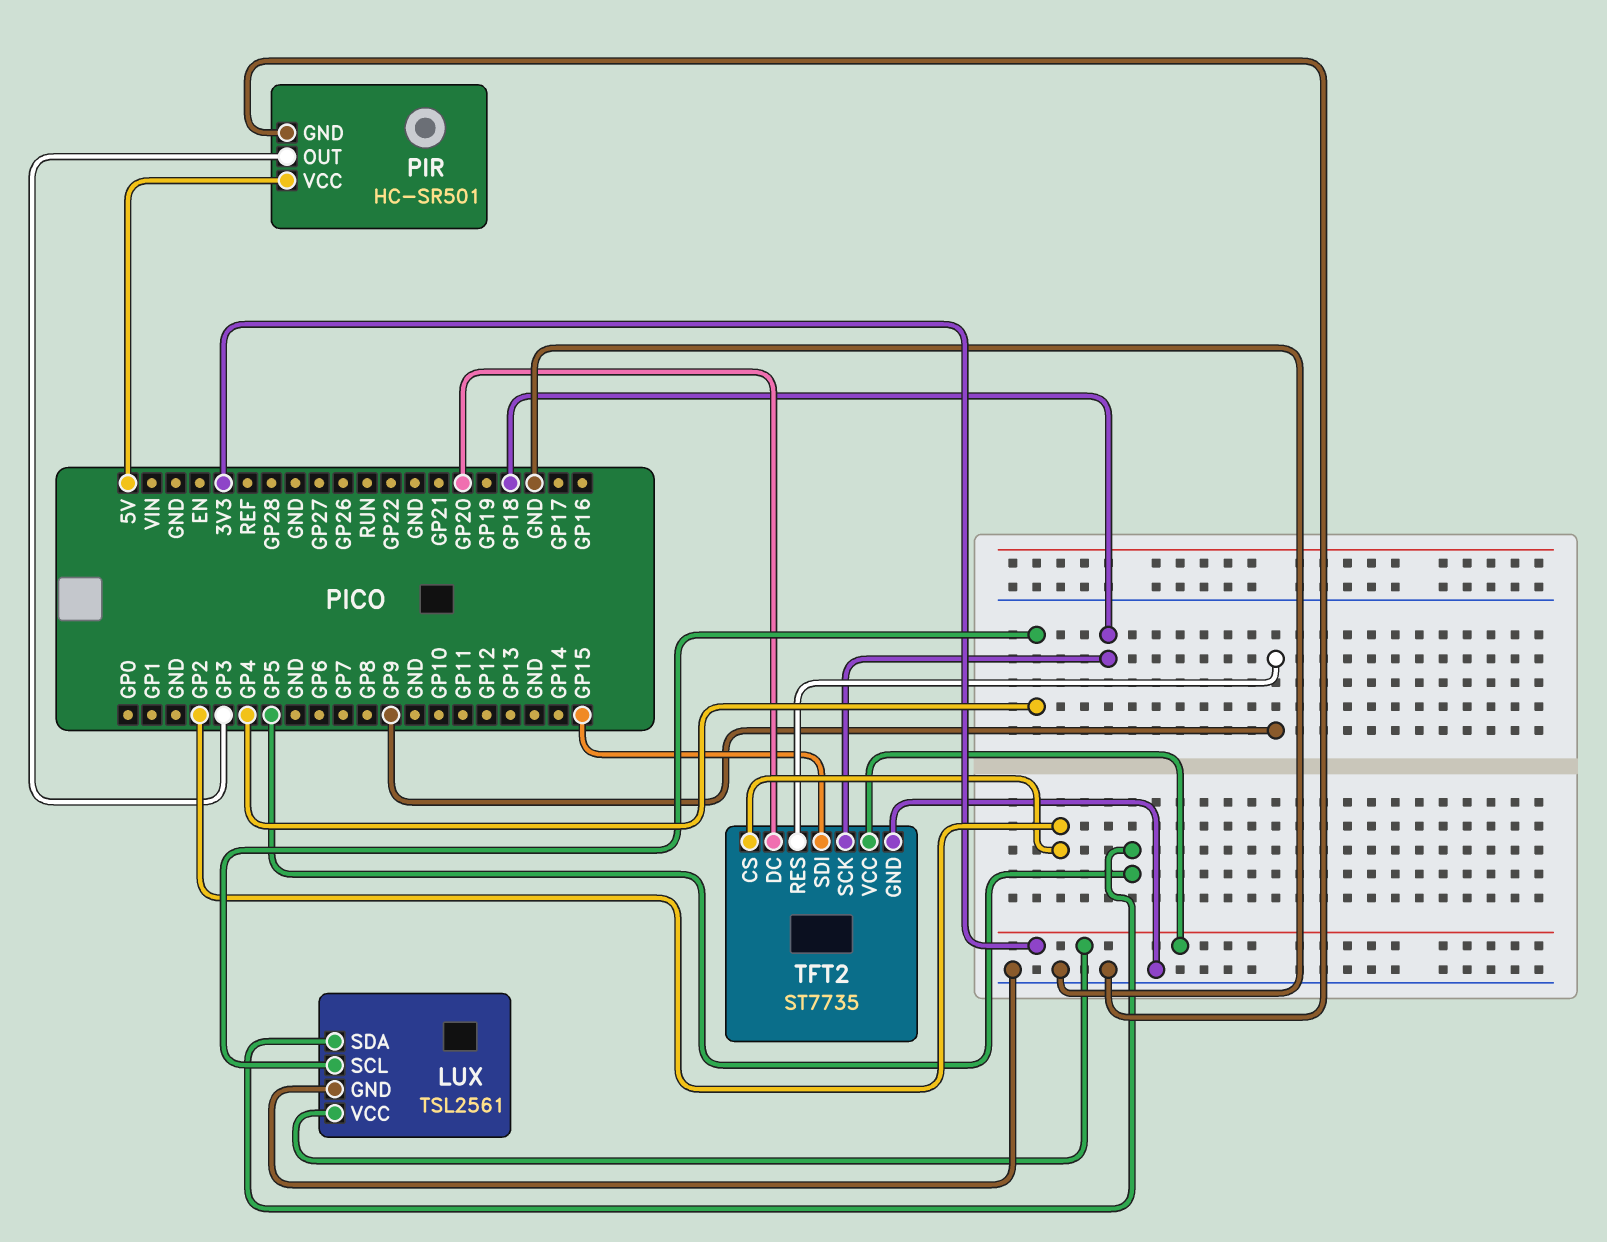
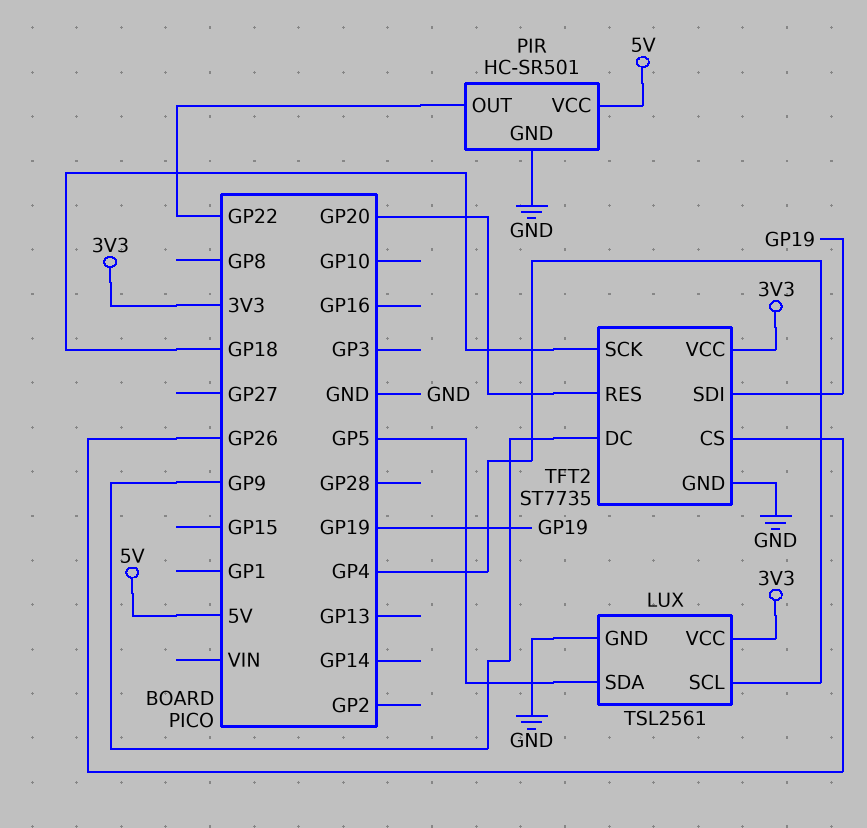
PIR pin OUT: GP3 -> GP22
TFT2 pin CS: GP2 -> GP26
TFT2 pin DC: GP20 -> GP9
TFT2 pin RES: GP9 -> GP20
TFT2 pin SDI: GP15 -> GP19

